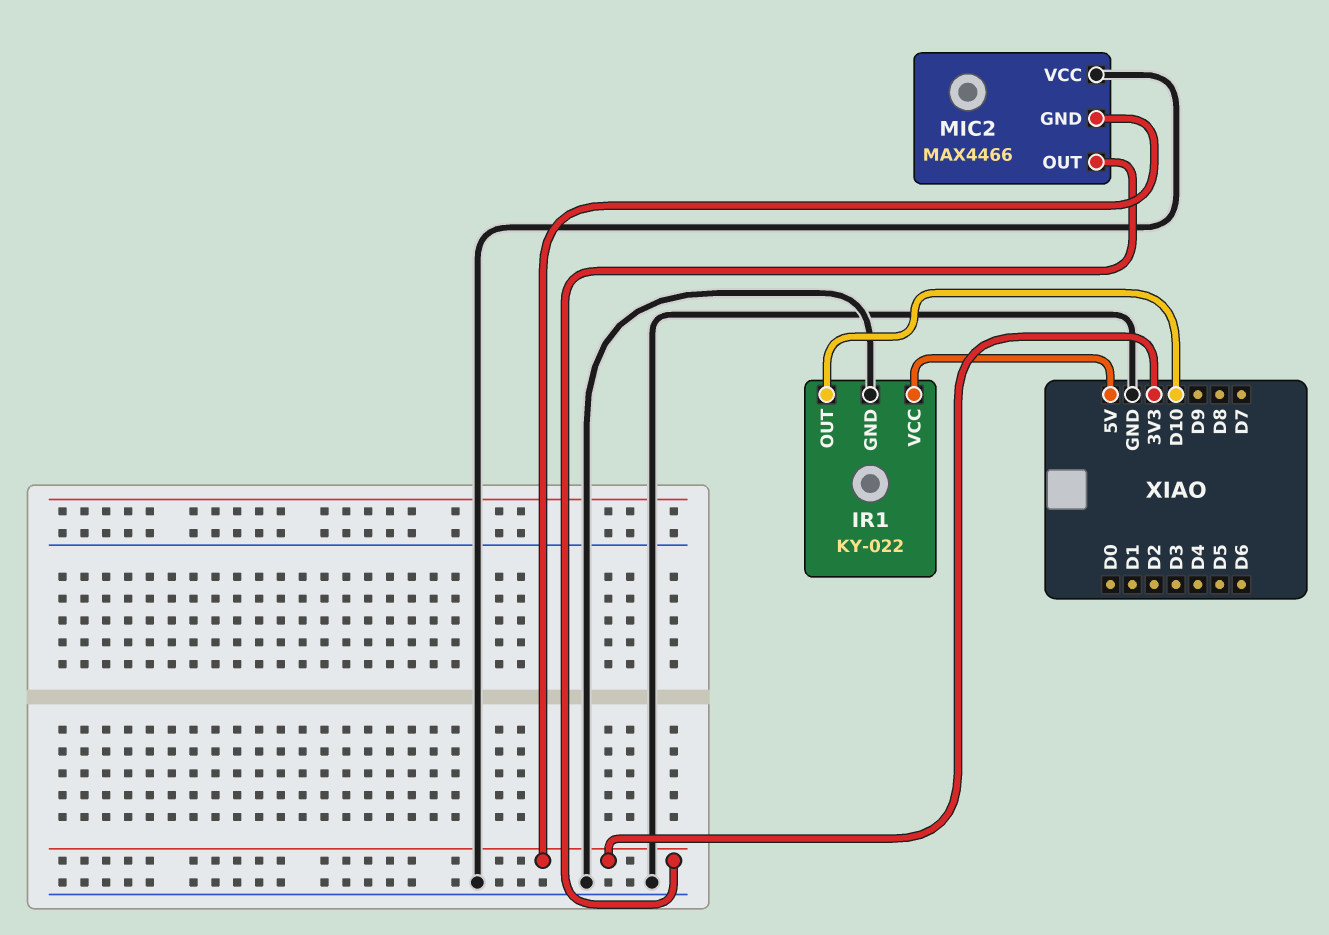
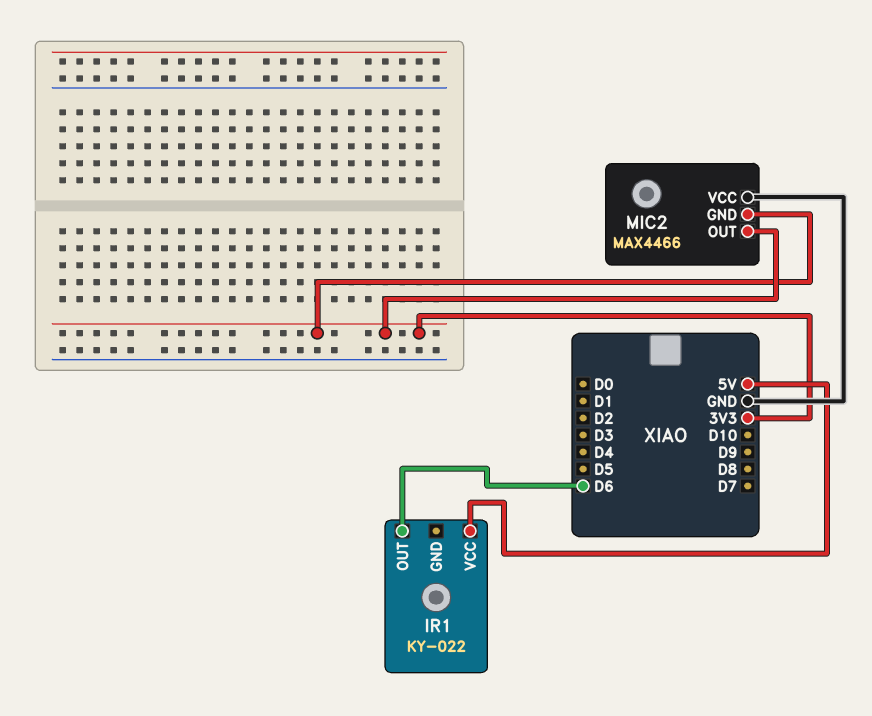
IR1 pin GND: GND -> none
IR1 pin OUT: D10 -> D6

